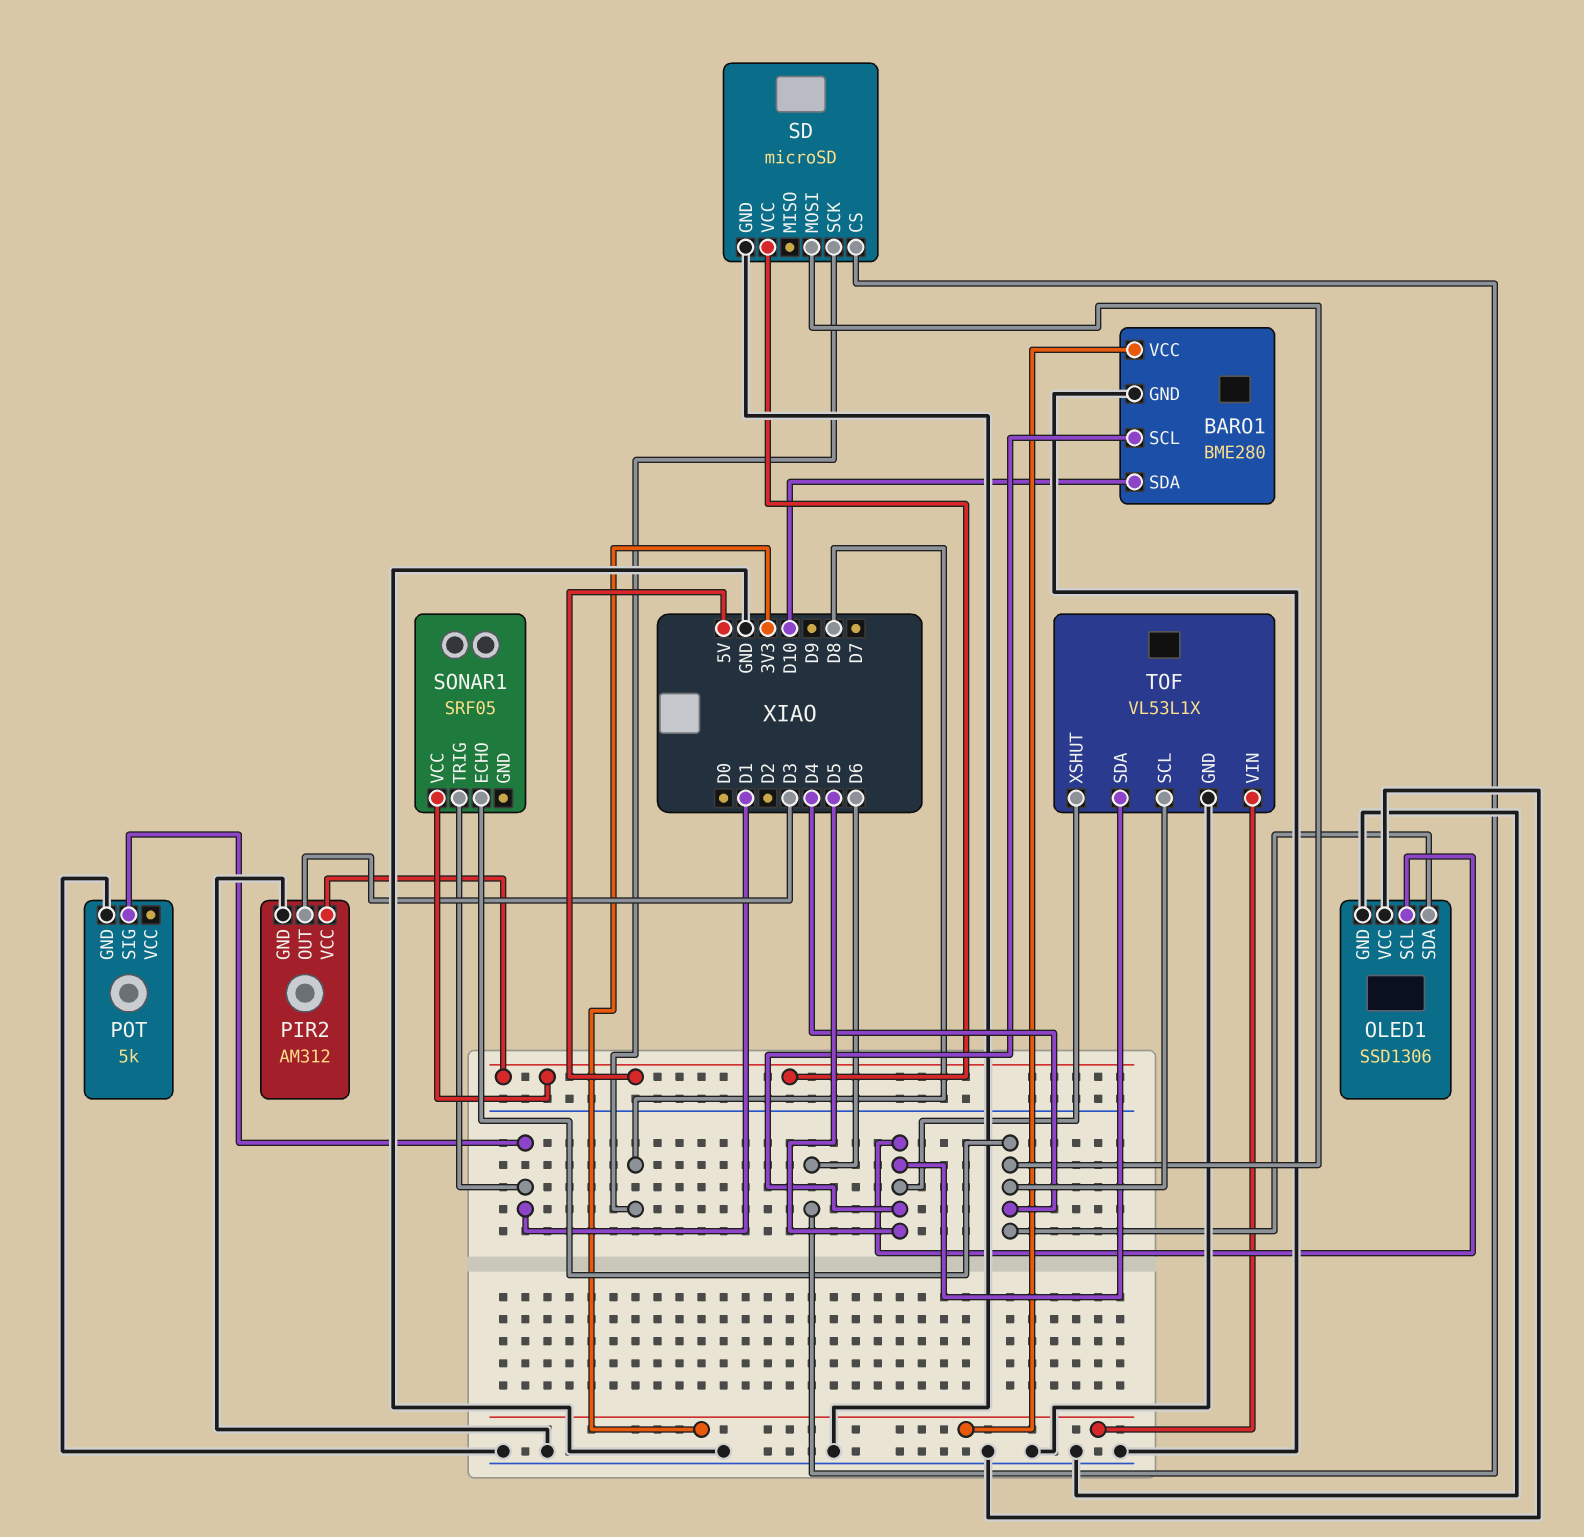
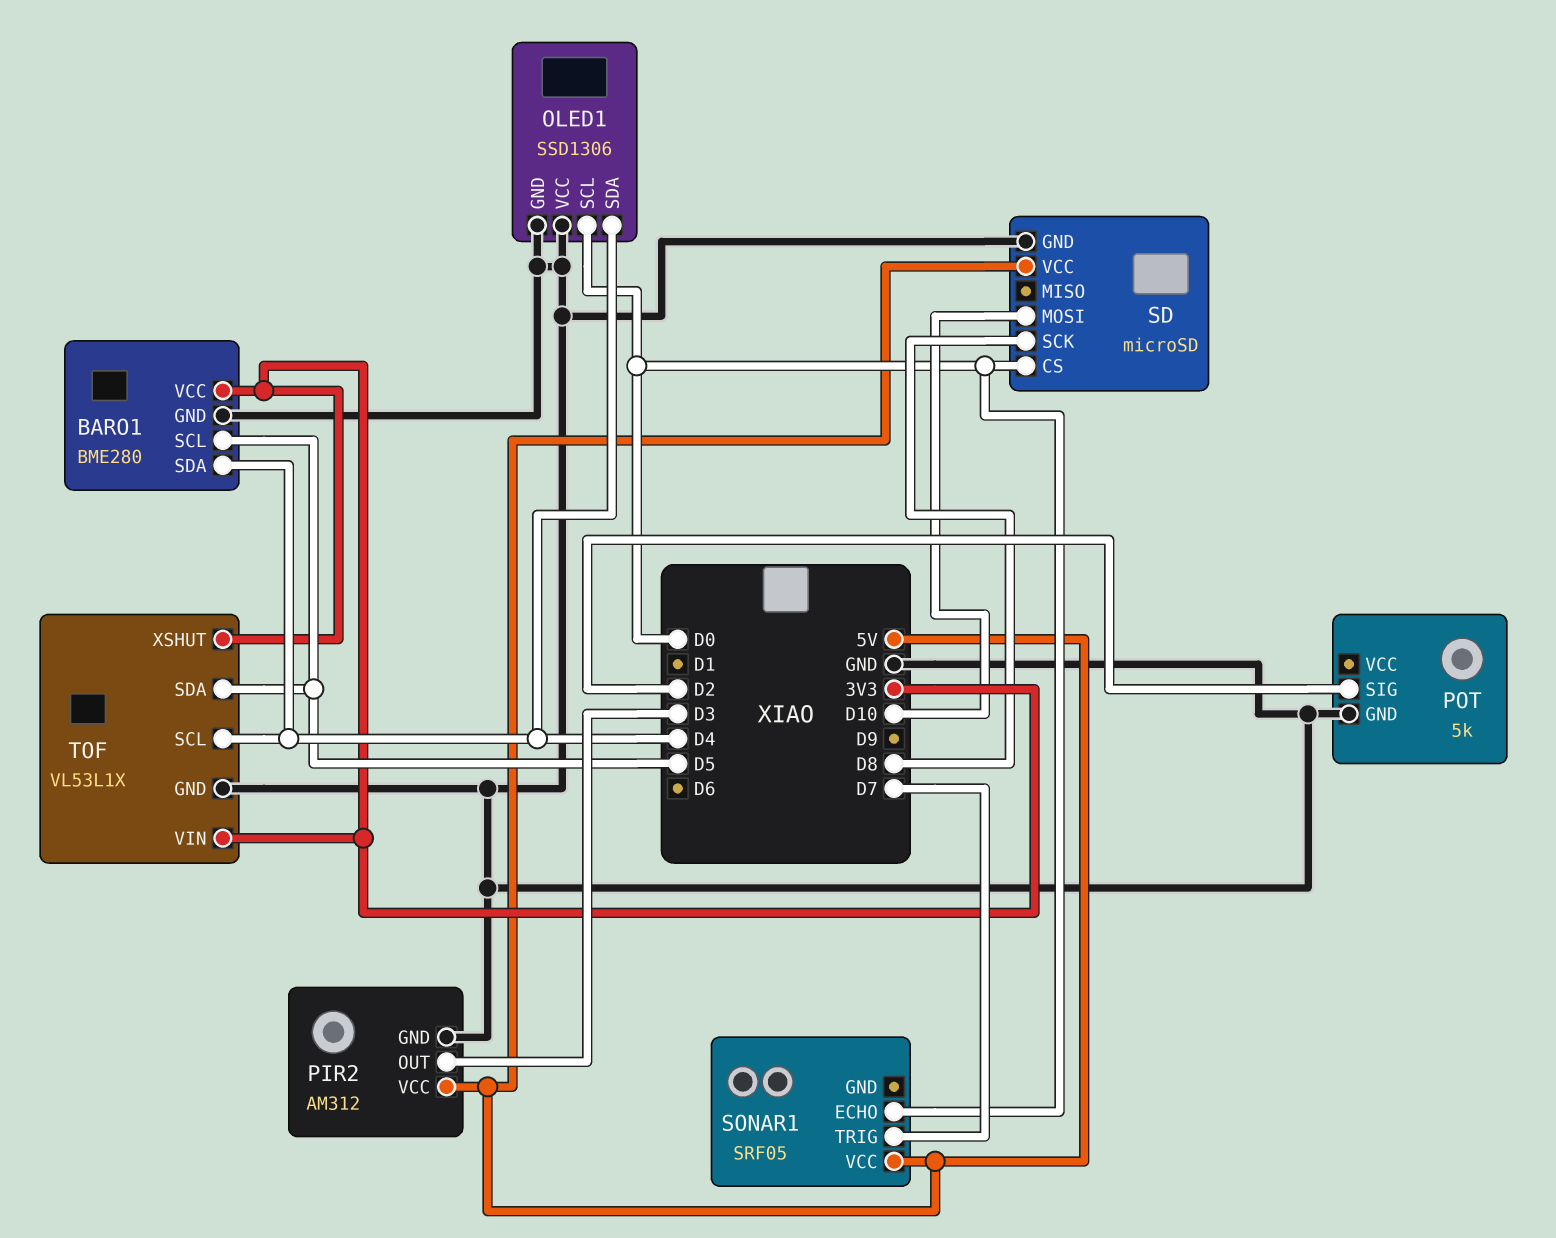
BARO1 pin SDA: D10 -> D4
OLED1 pin SCL: D5 -> D0
POT pin SIG: D1 -> D2
SD pin CS: D6 -> D0
SD pin MOSI: D4 -> D10
SONAR1 pin ECHO: D4 -> D0
SONAR1 pin TRIG: D1 -> D7
TOF pin XSHUT: D5 -> 3V3

